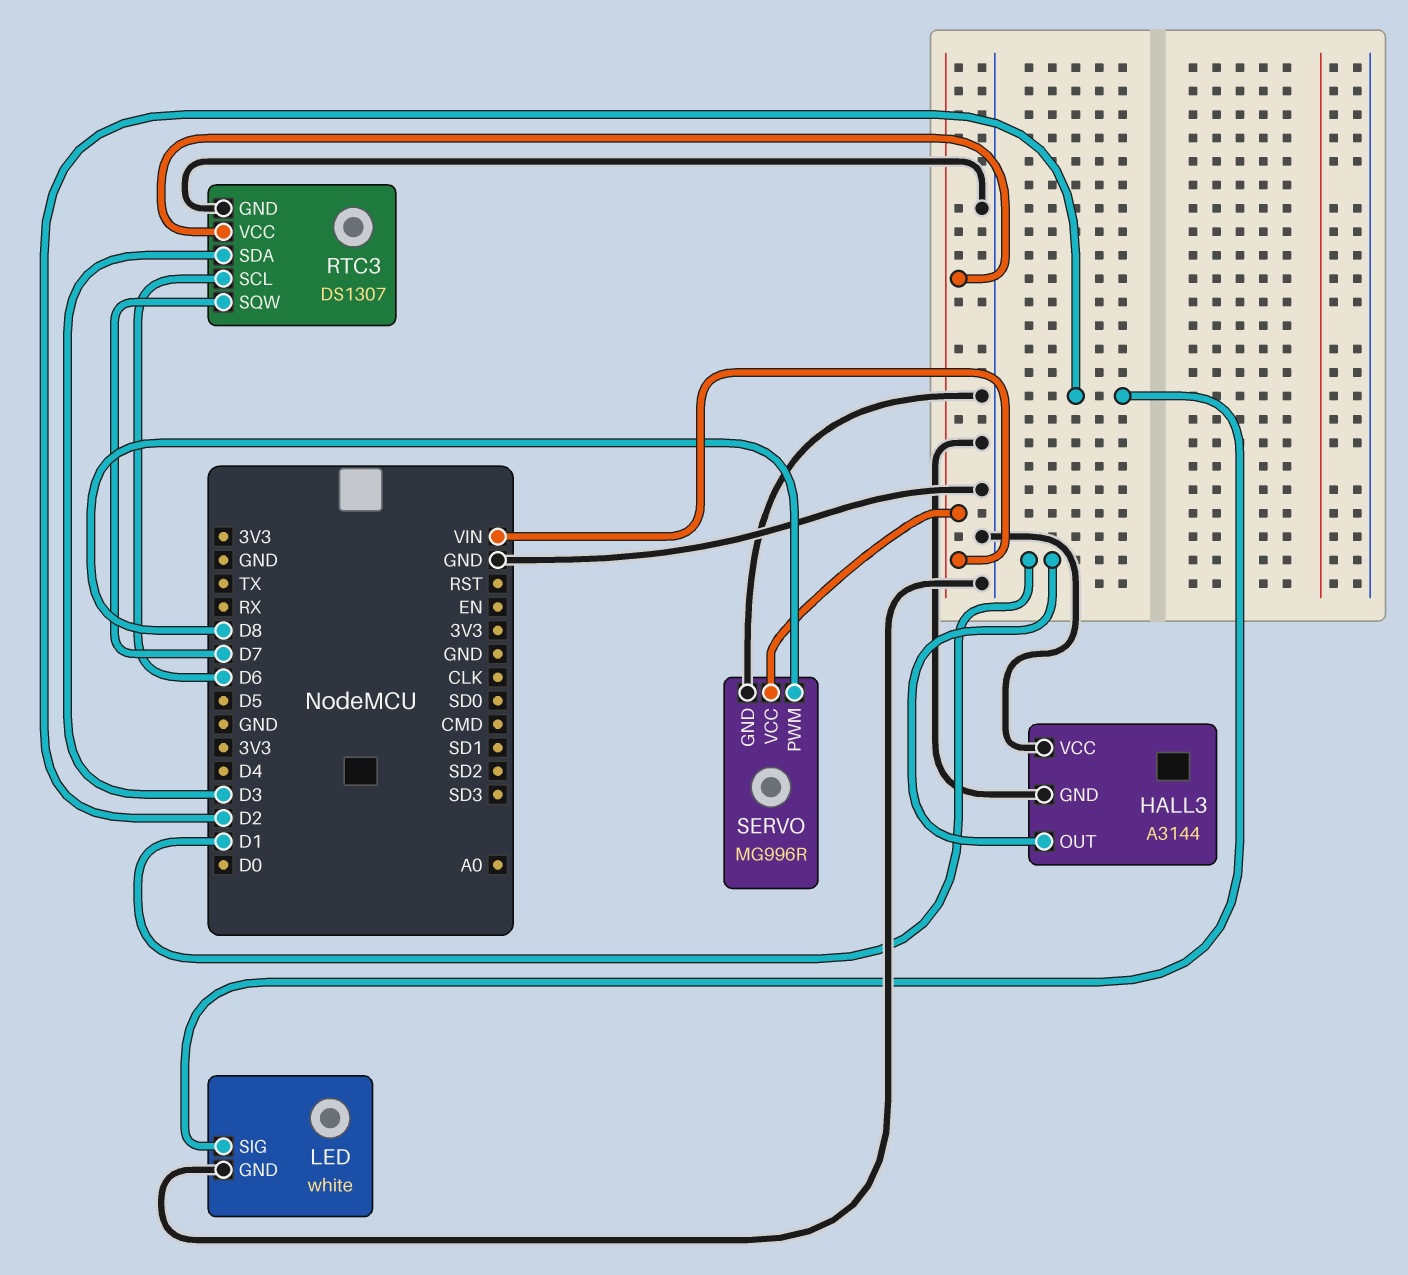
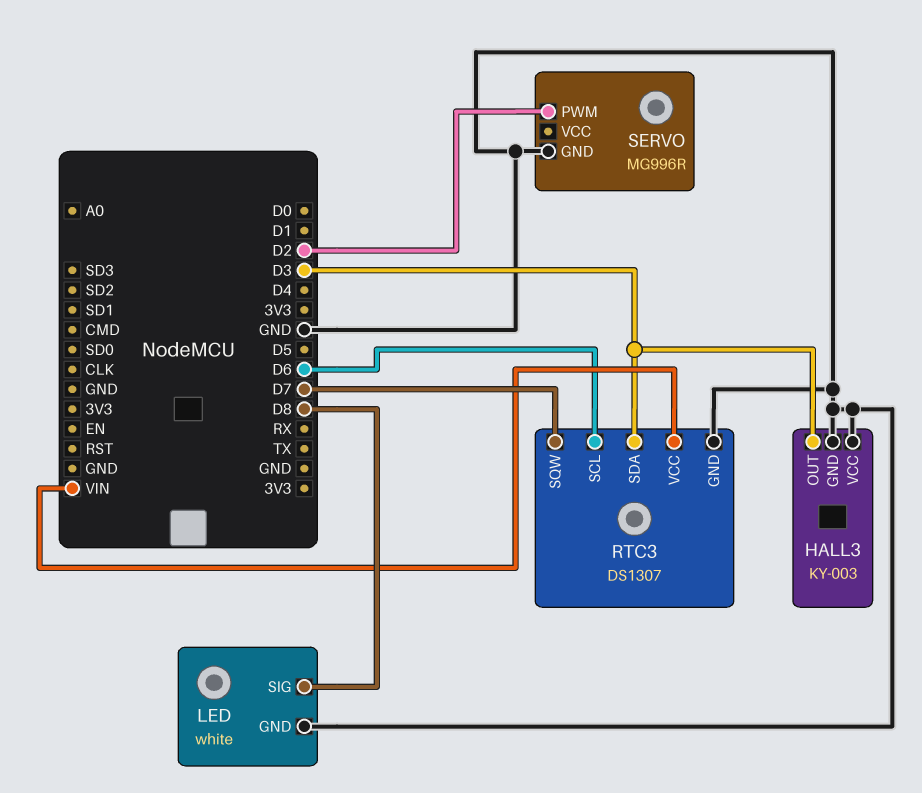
HALL3: A3144 -> KY-003
HALL3 pin OUT: D1 -> D3
LED pin SIG: D2 -> D8
SERVO pin PWM: D8 -> D2
SERVO pin VCC: VIN -> none

